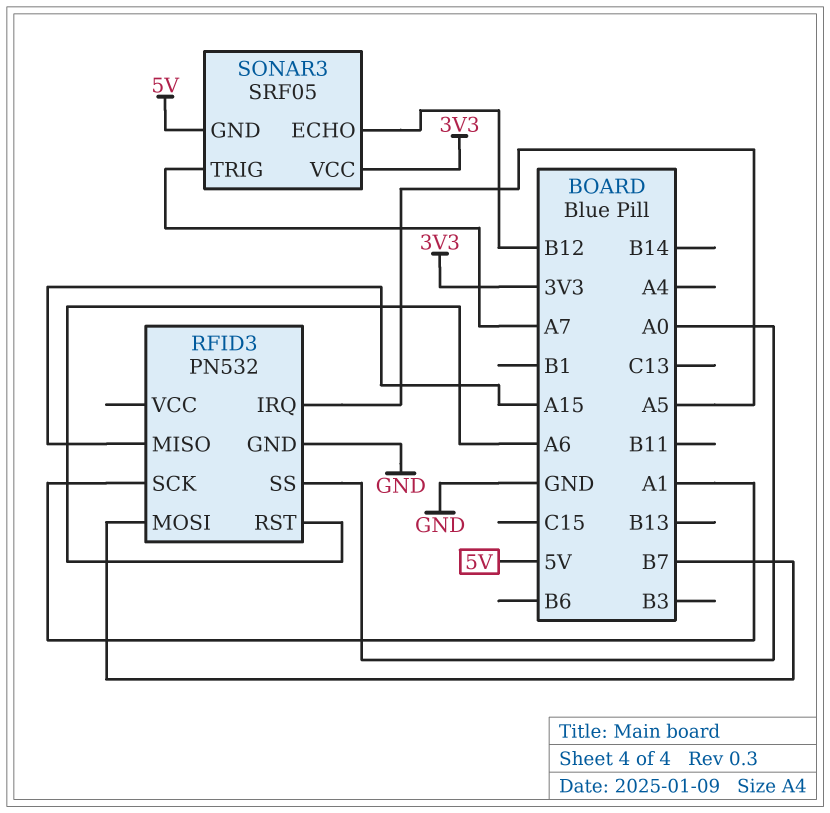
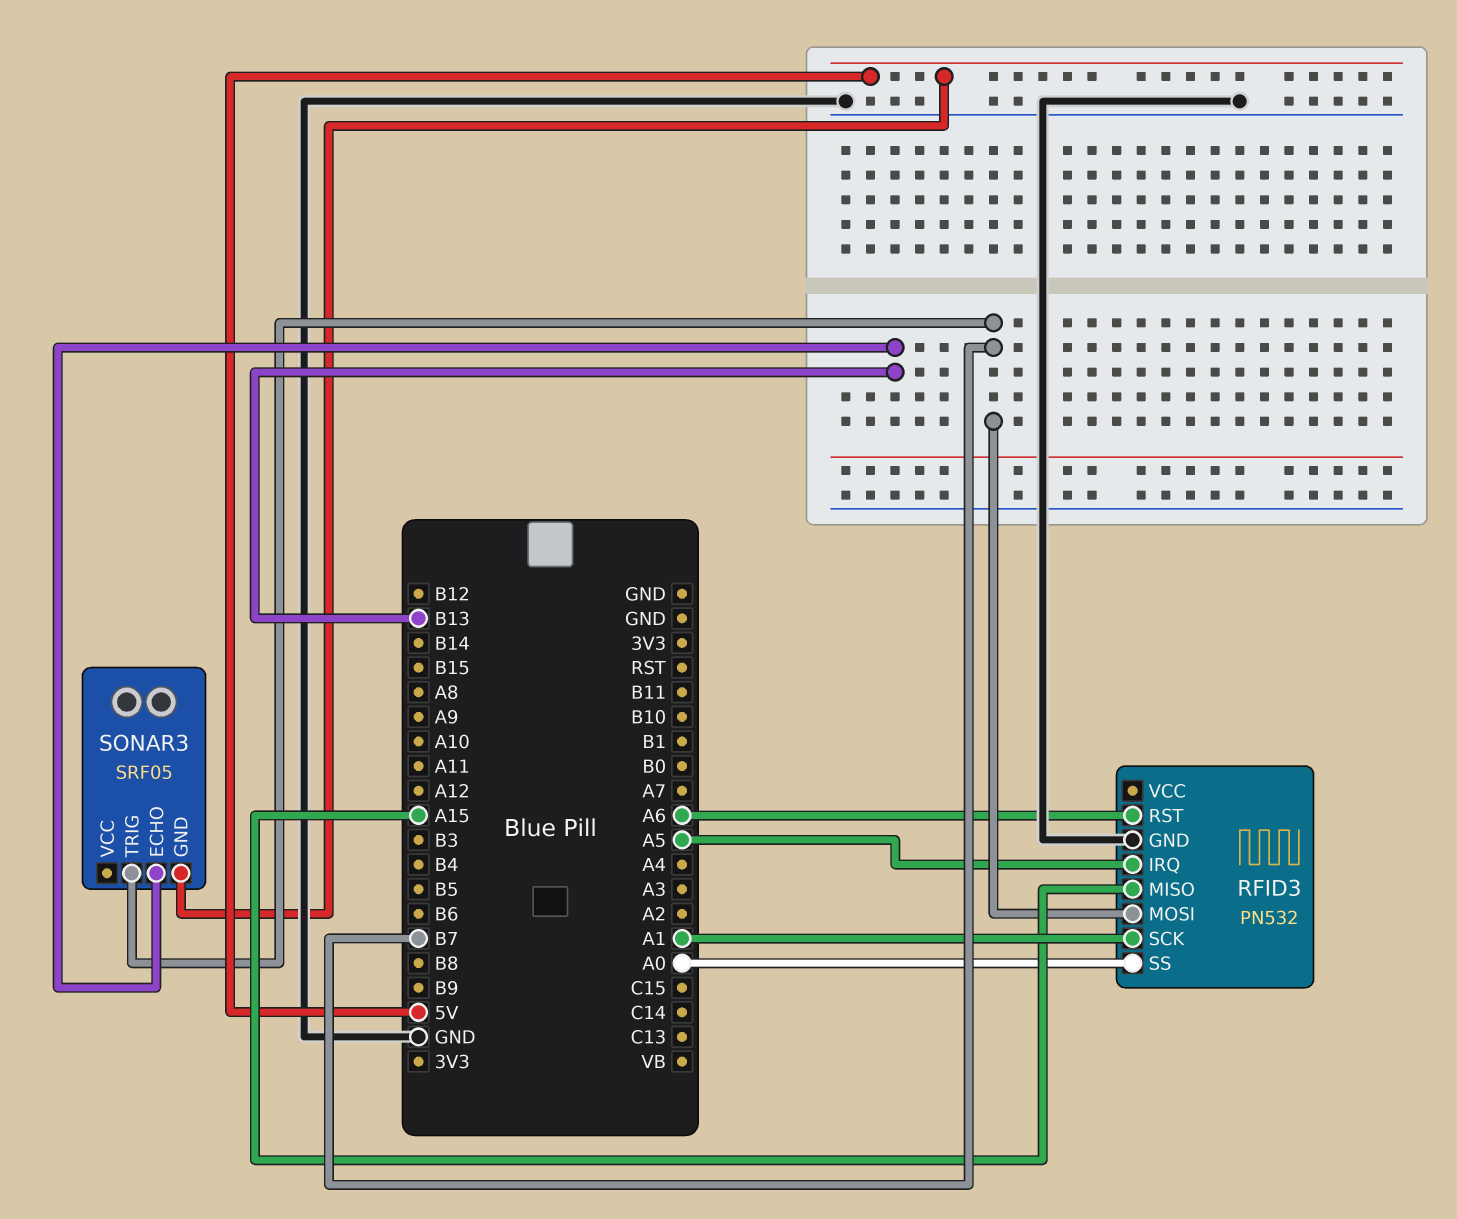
SONAR3 pin ECHO: B12 -> B13
SONAR3 pin TRIG: A7 -> B7
SONAR3 pin VCC: 3V3 -> none

